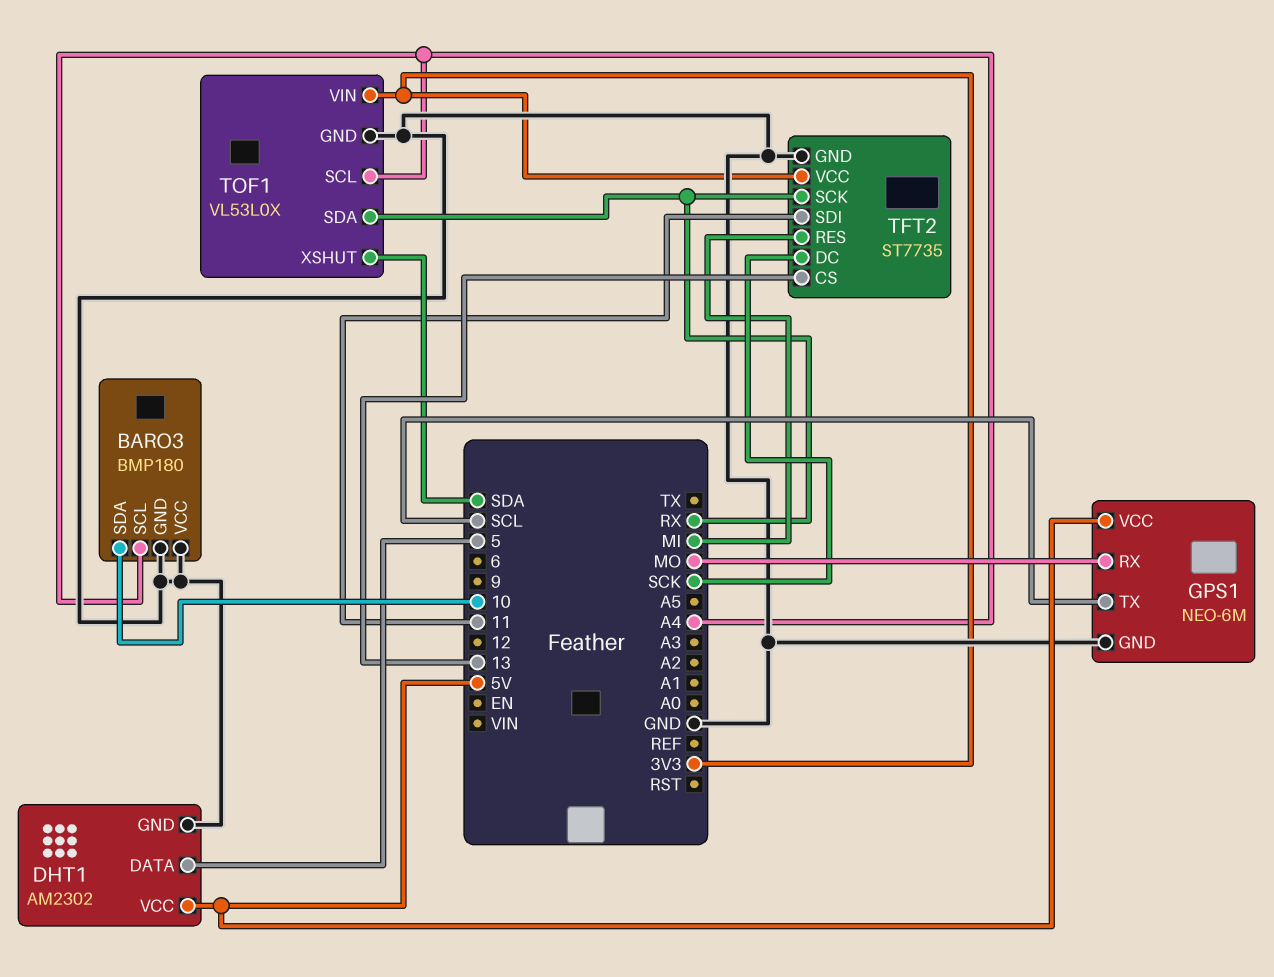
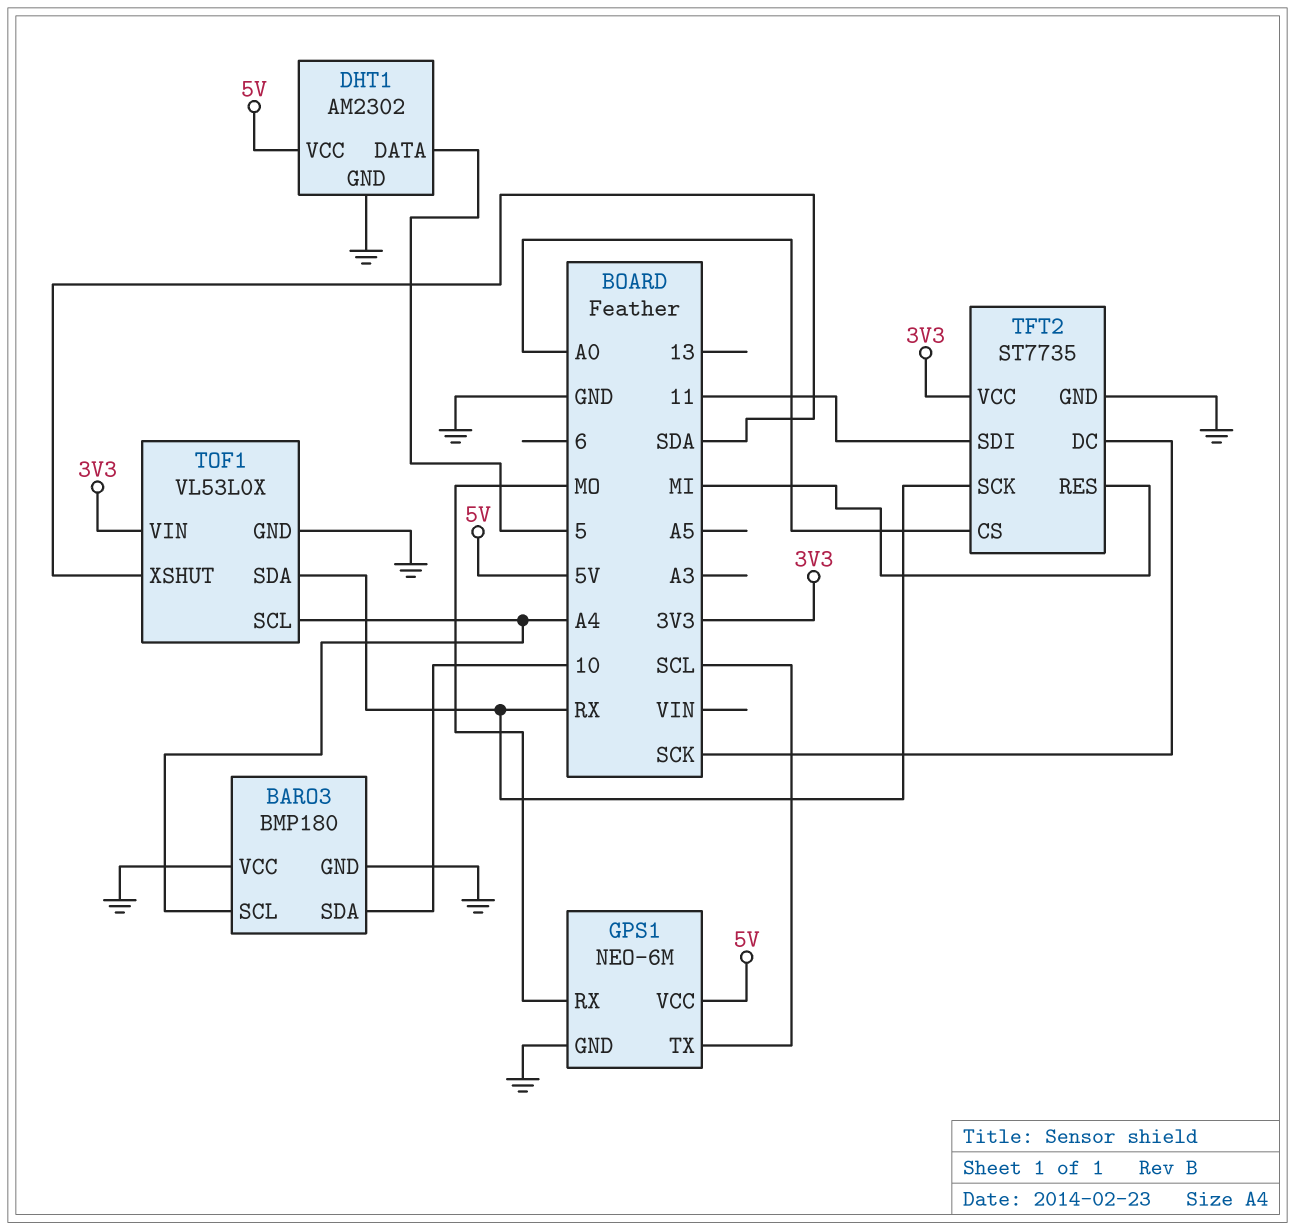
TFT2 pin CS: 13 -> A0

